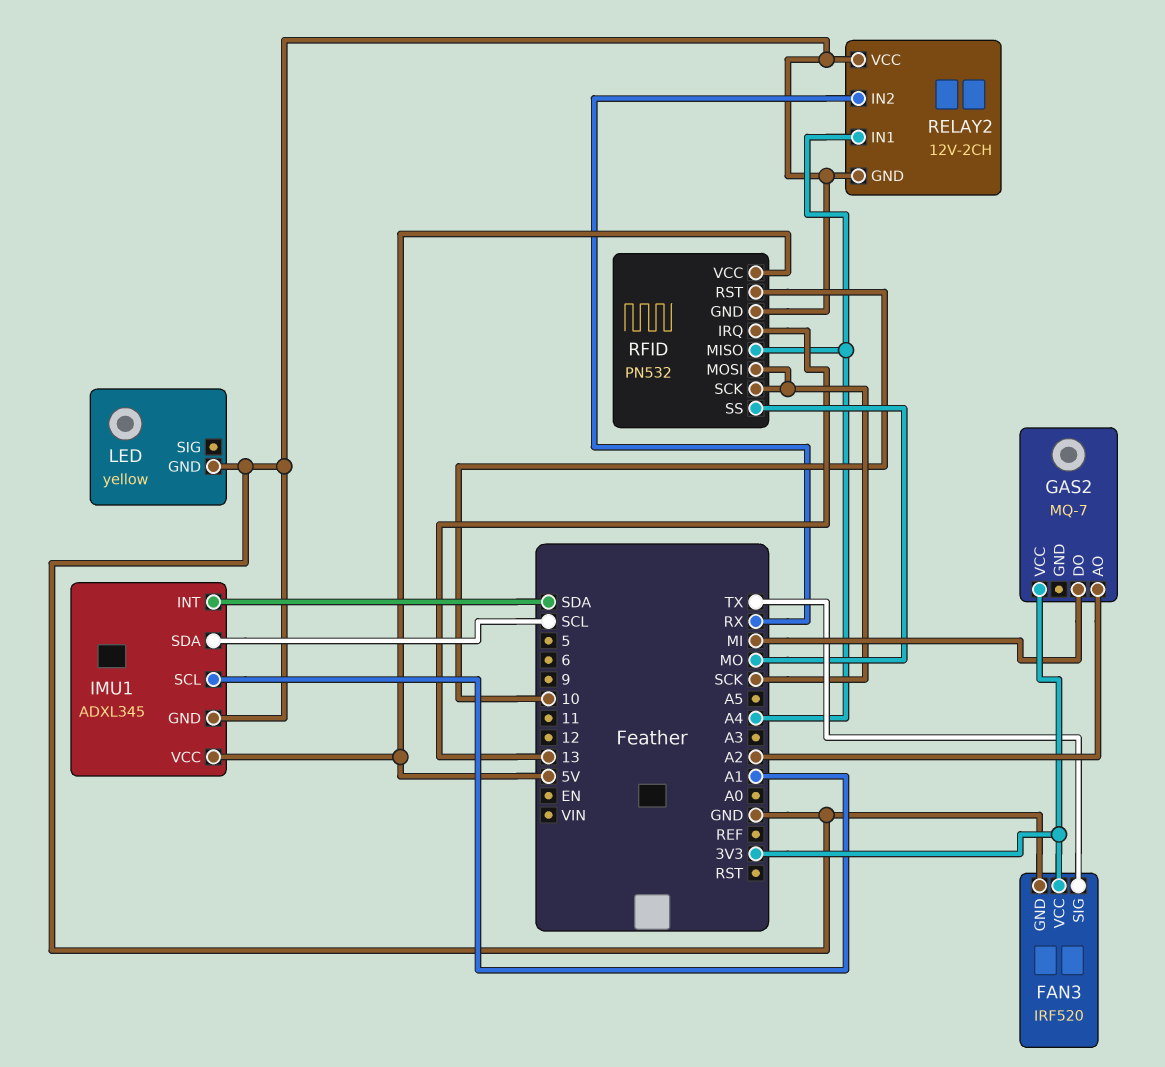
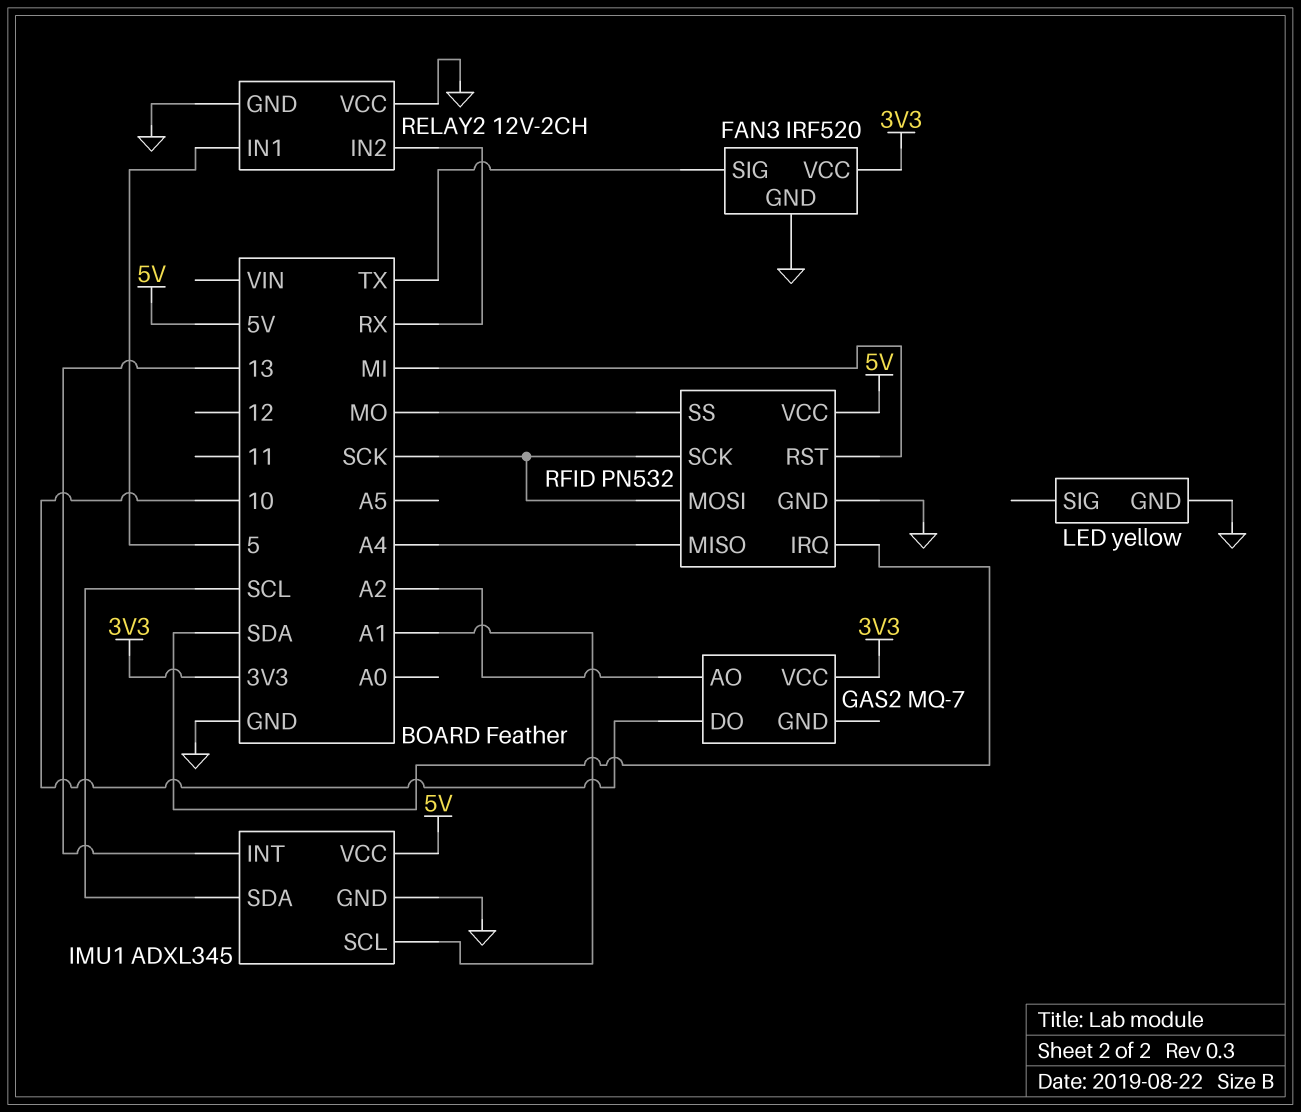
GAS2 pin DO: MI -> 10
IMU1 pin INT: SDA -> 13
RELAY2 pin IN1: A4 -> 5
RFID pin IRQ: 13 -> SDA
RFID pin RST: 10 -> MI

